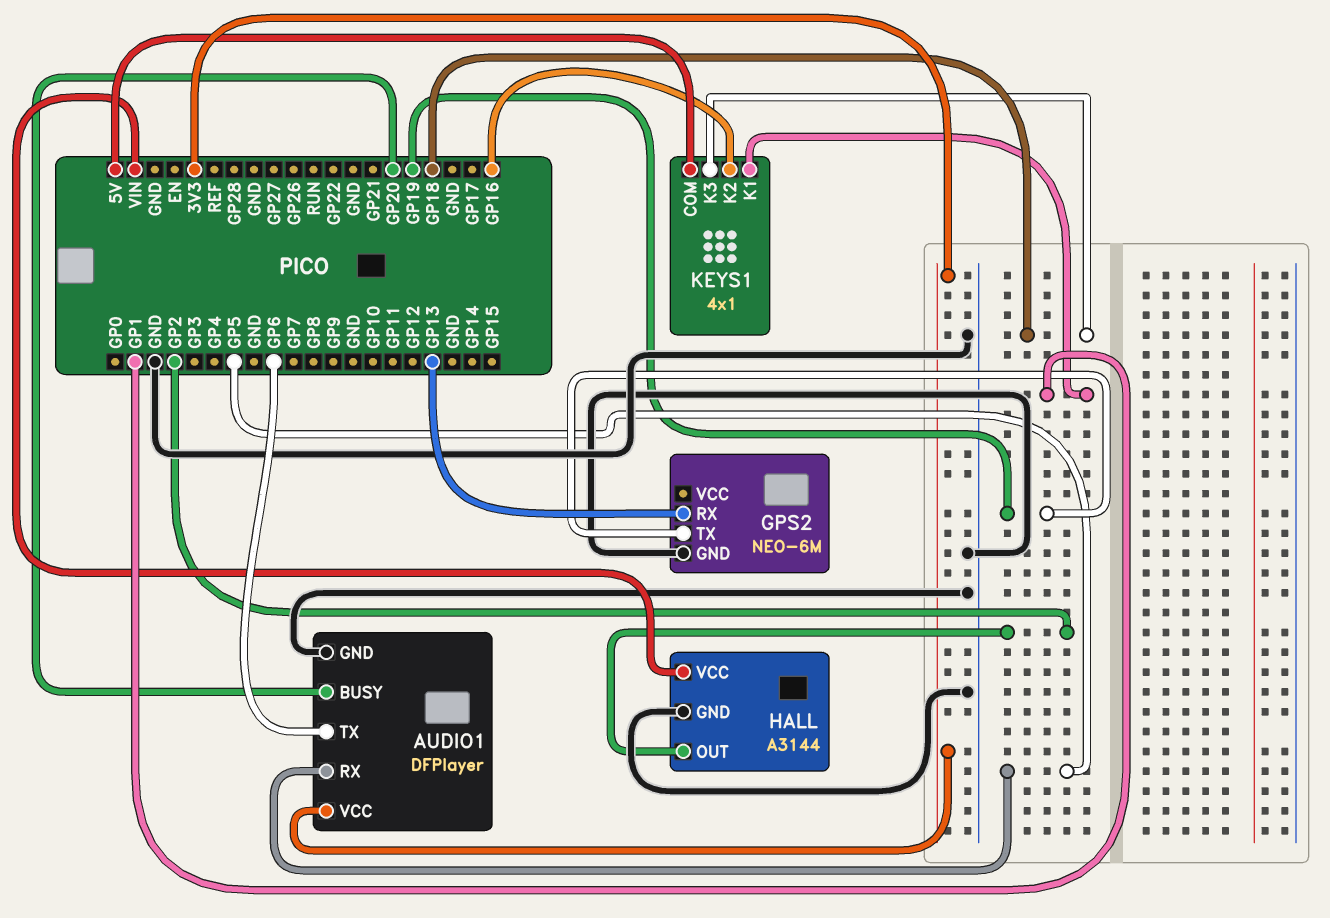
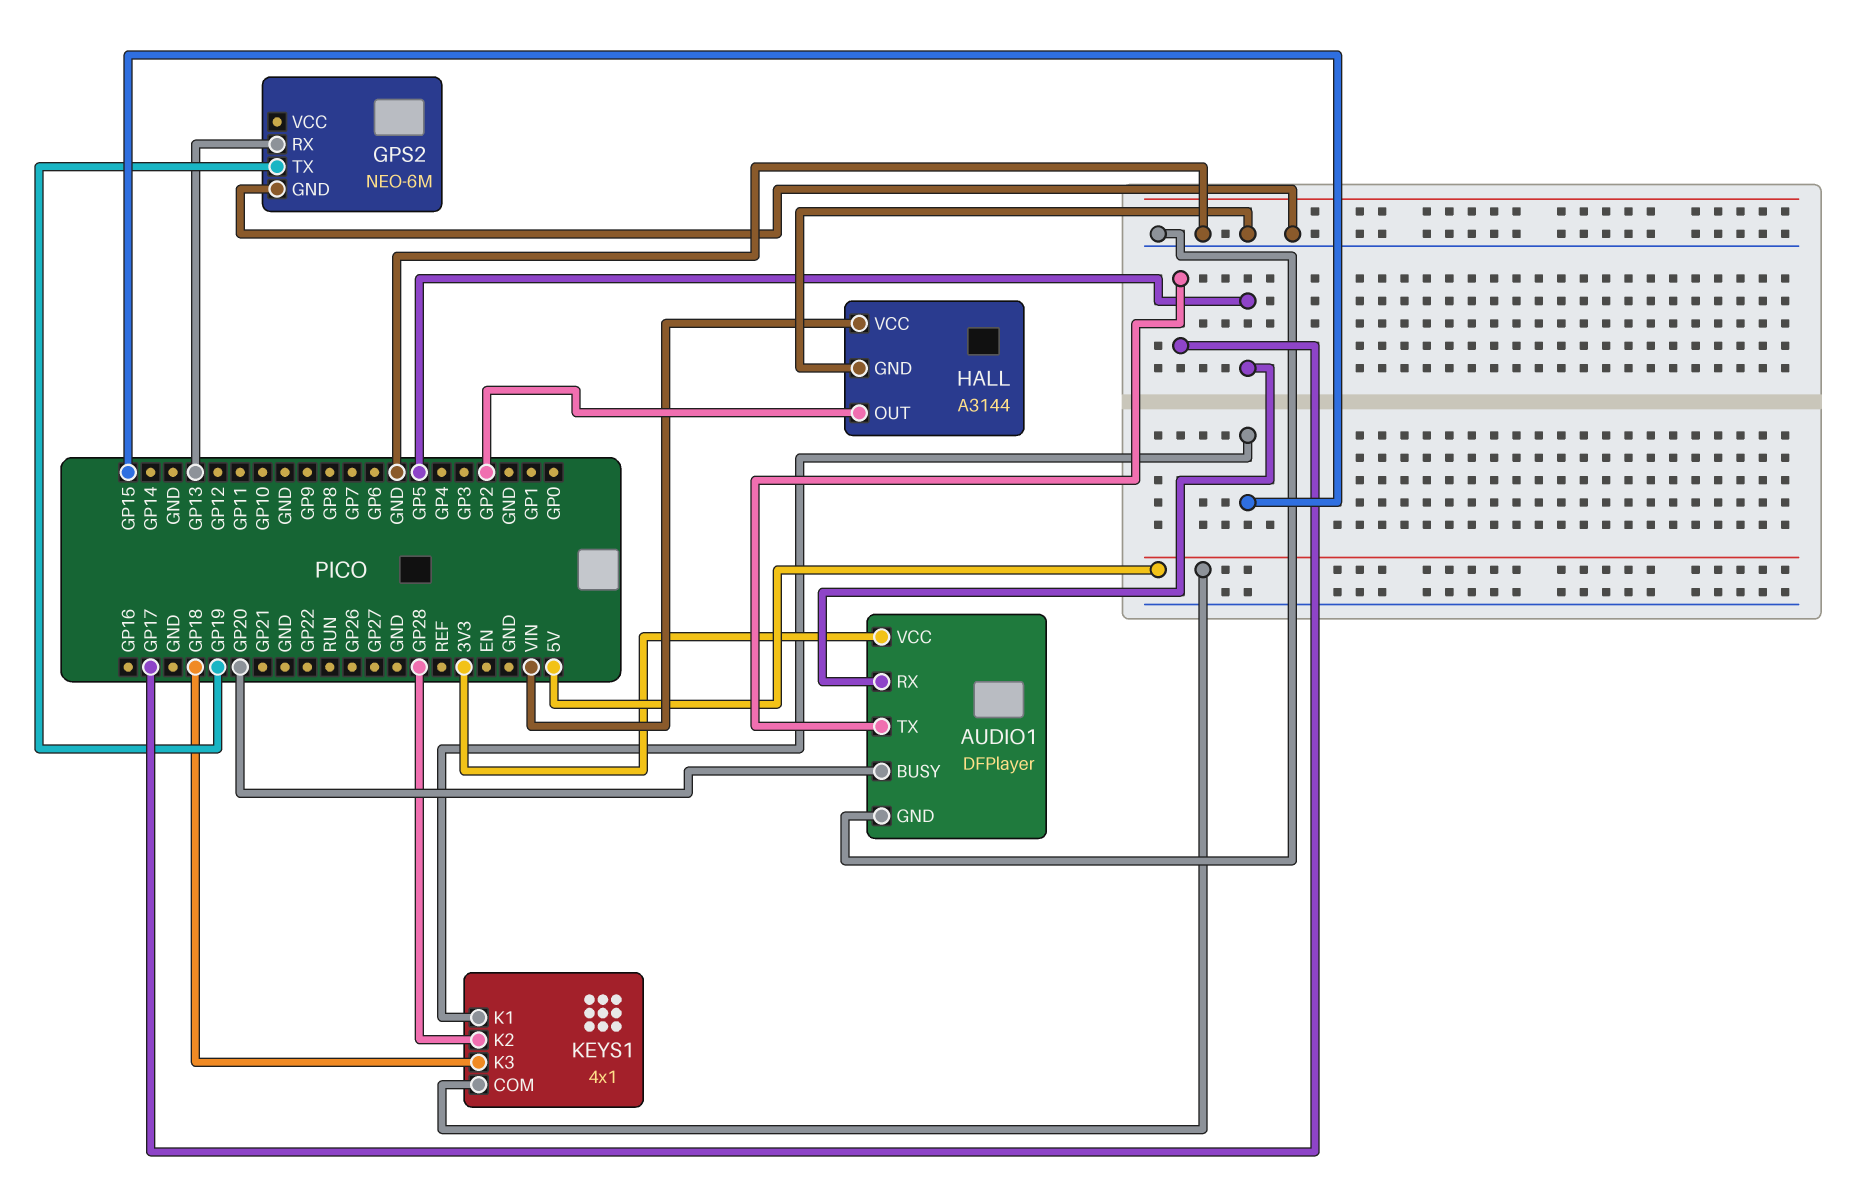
AUDIO1 pin TX: GP6 -> GP17
KEYS1 pin K1: GP1 -> GP15
KEYS1 pin K2: GP16 -> GP28

